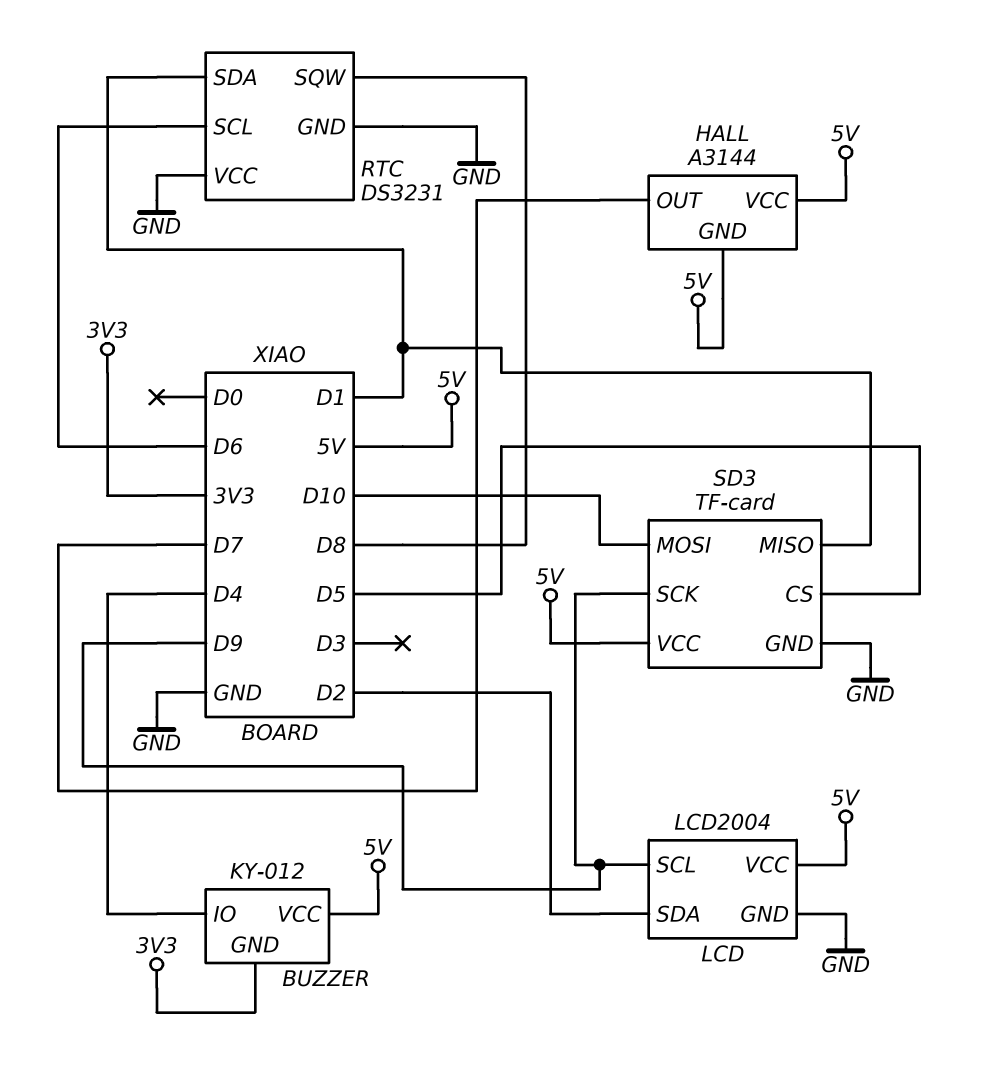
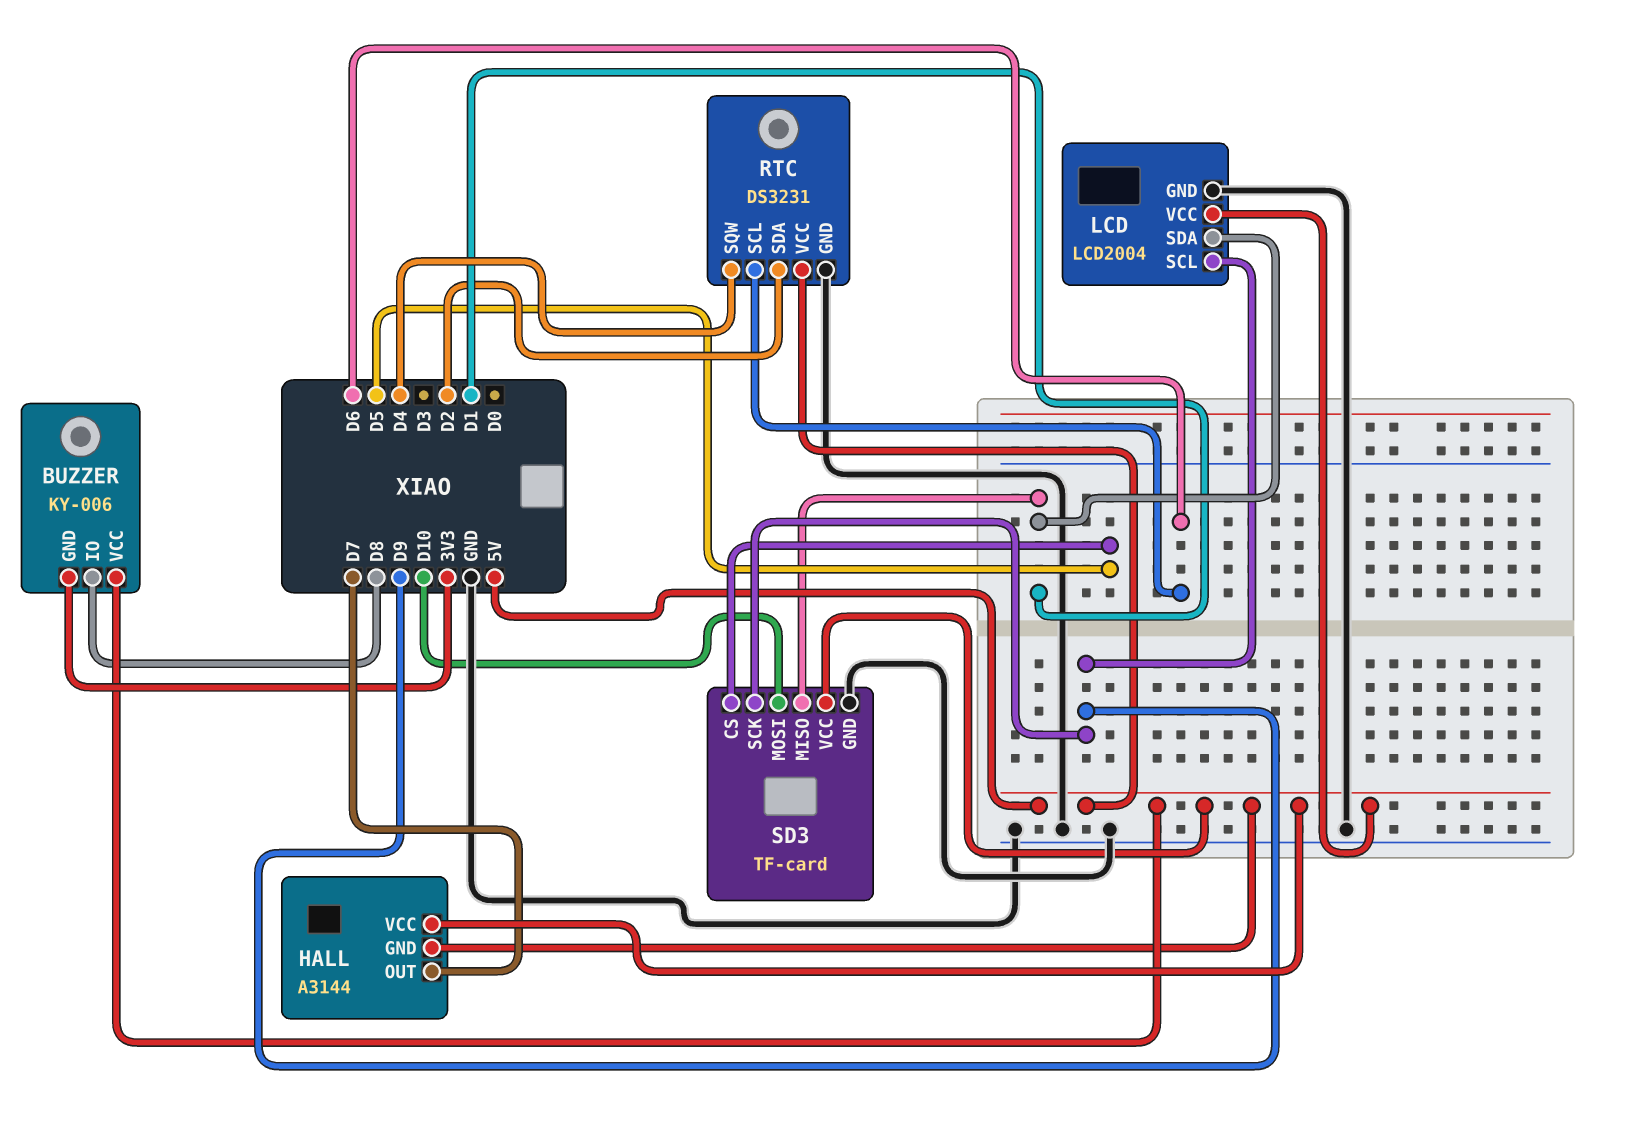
BUZZER: KY-012 -> KY-006
BUZZER pin IO: D4 -> D8
LCD pin SDA: D2 -> D1
RTC pin SDA: D1 -> D2
RTC pin SQW: D8 -> D4
RTC pin VCC: GND -> 5V

